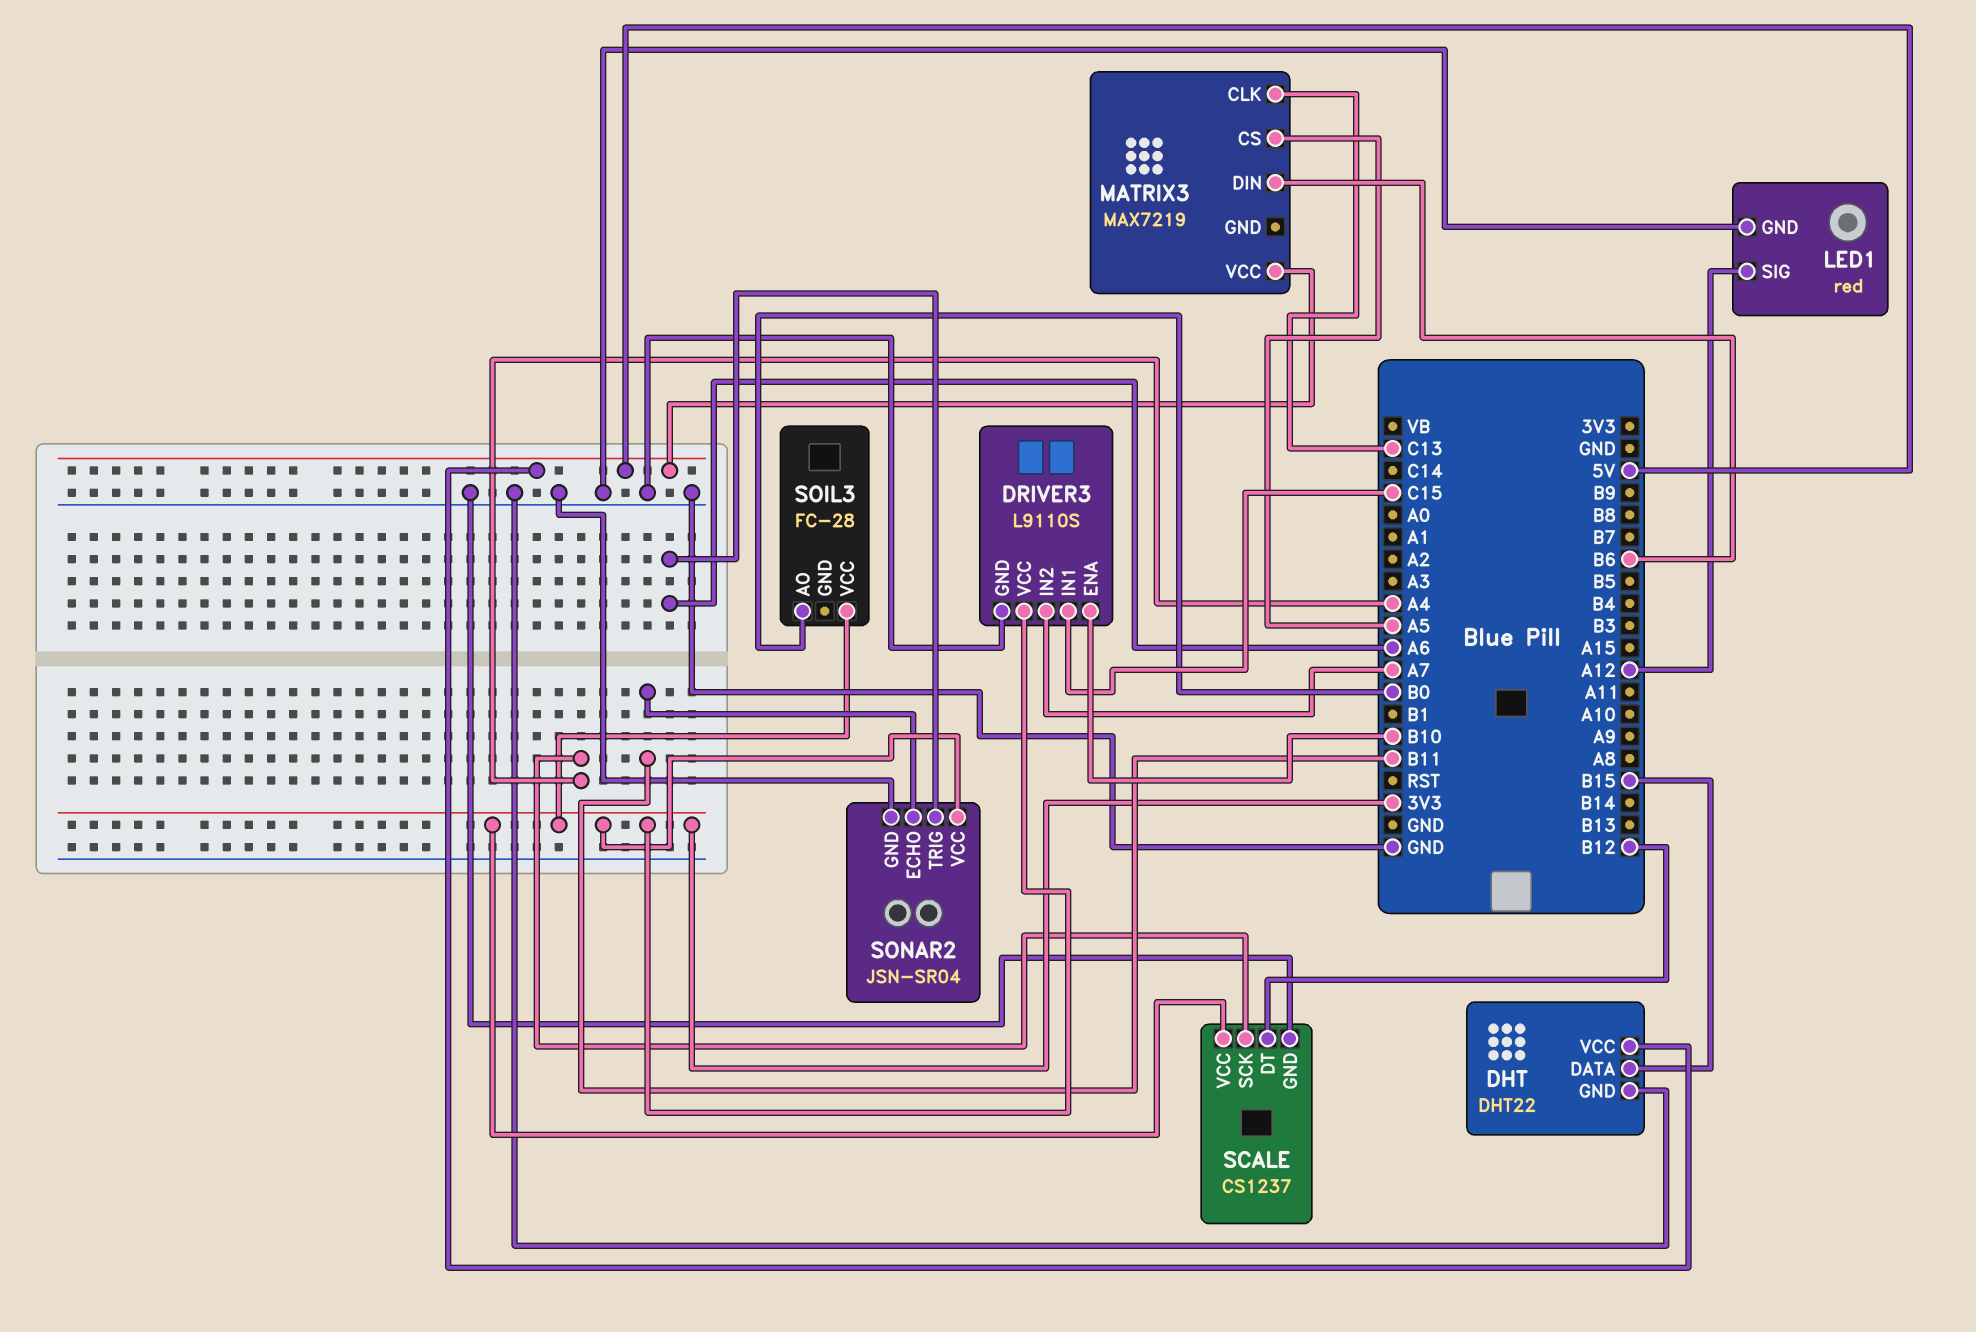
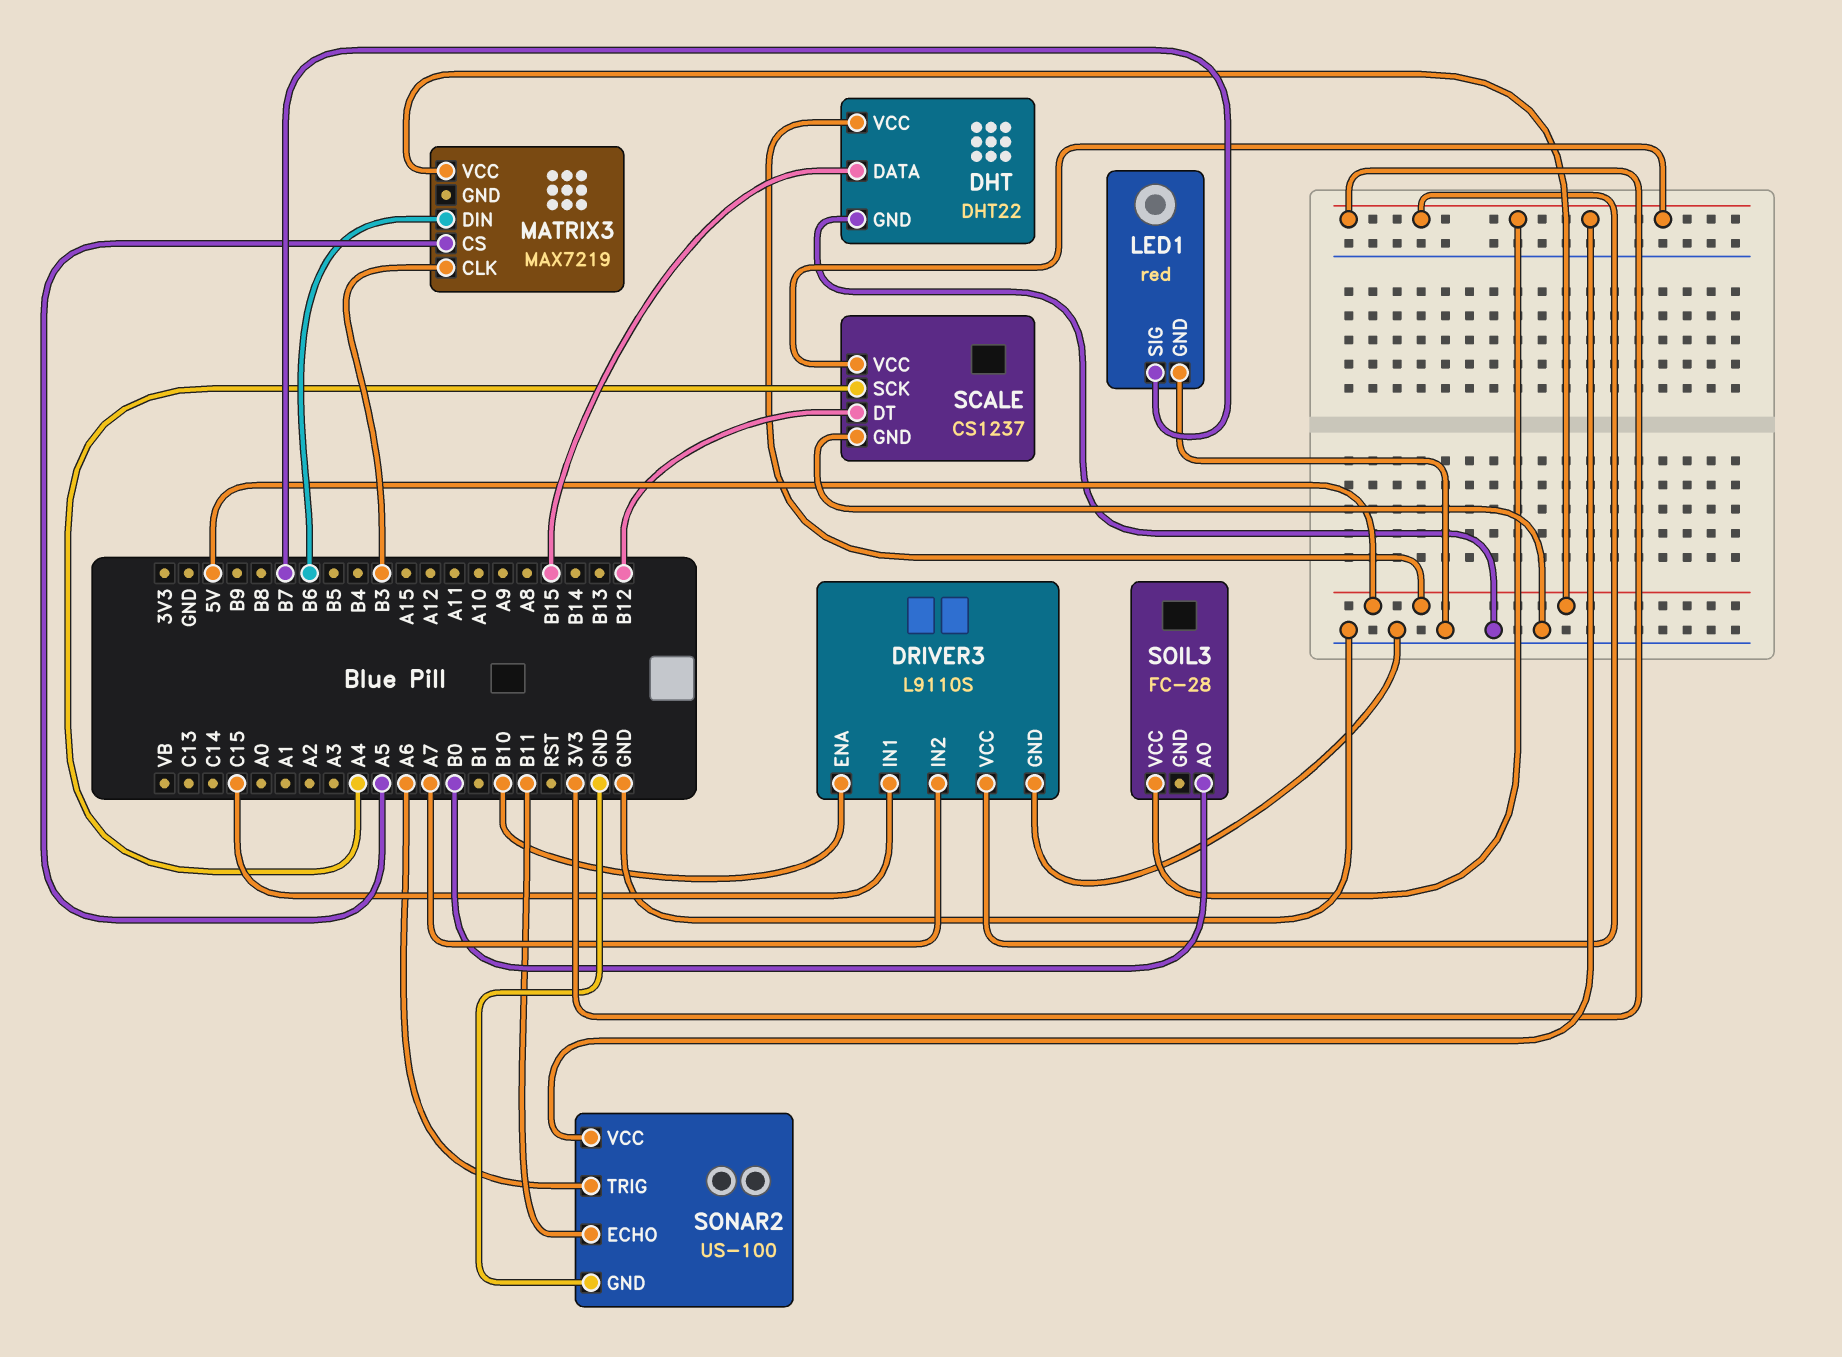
LED1 pin SIG: A12 -> B7
MATRIX3 pin CLK: C13 -> B3
SONAR2: JSN-SR04 -> US-100

